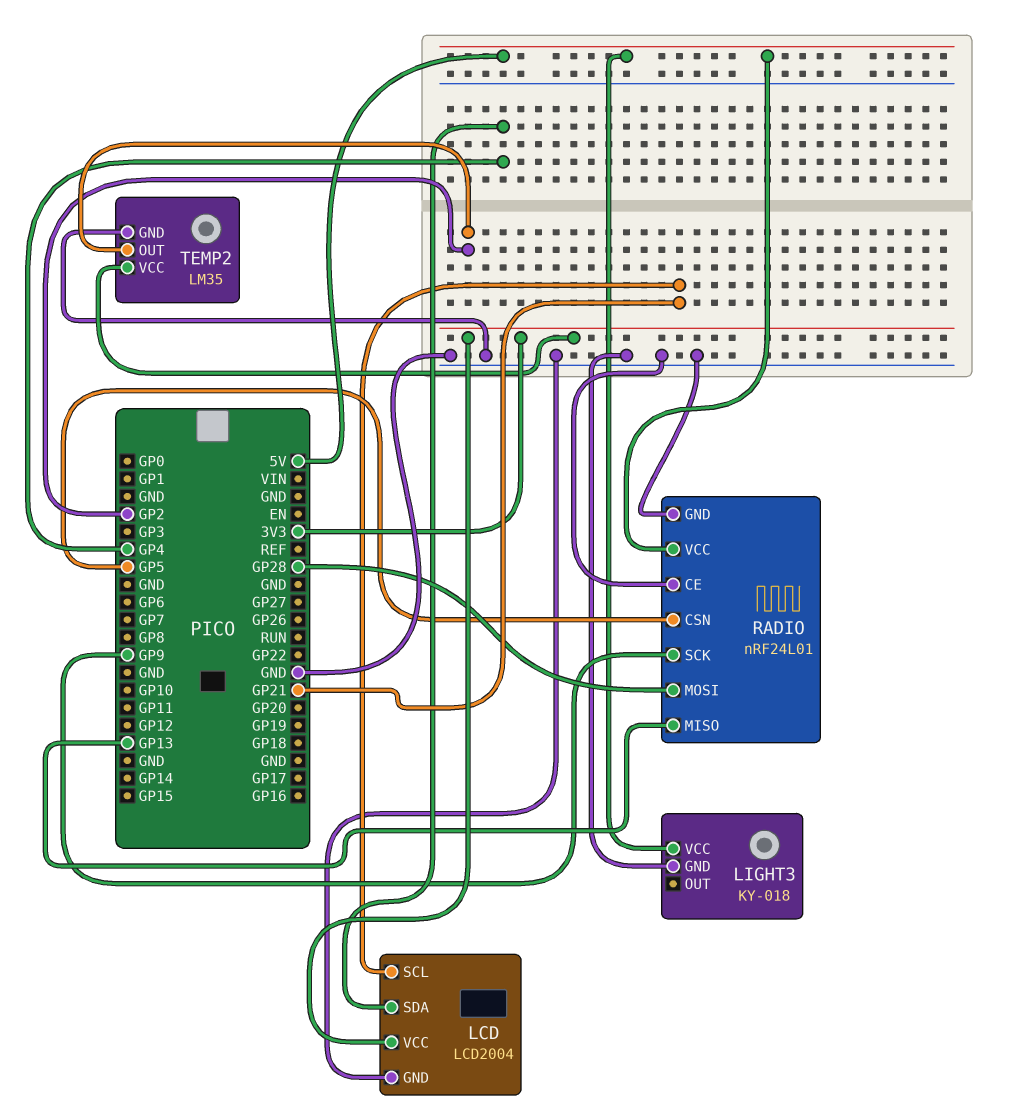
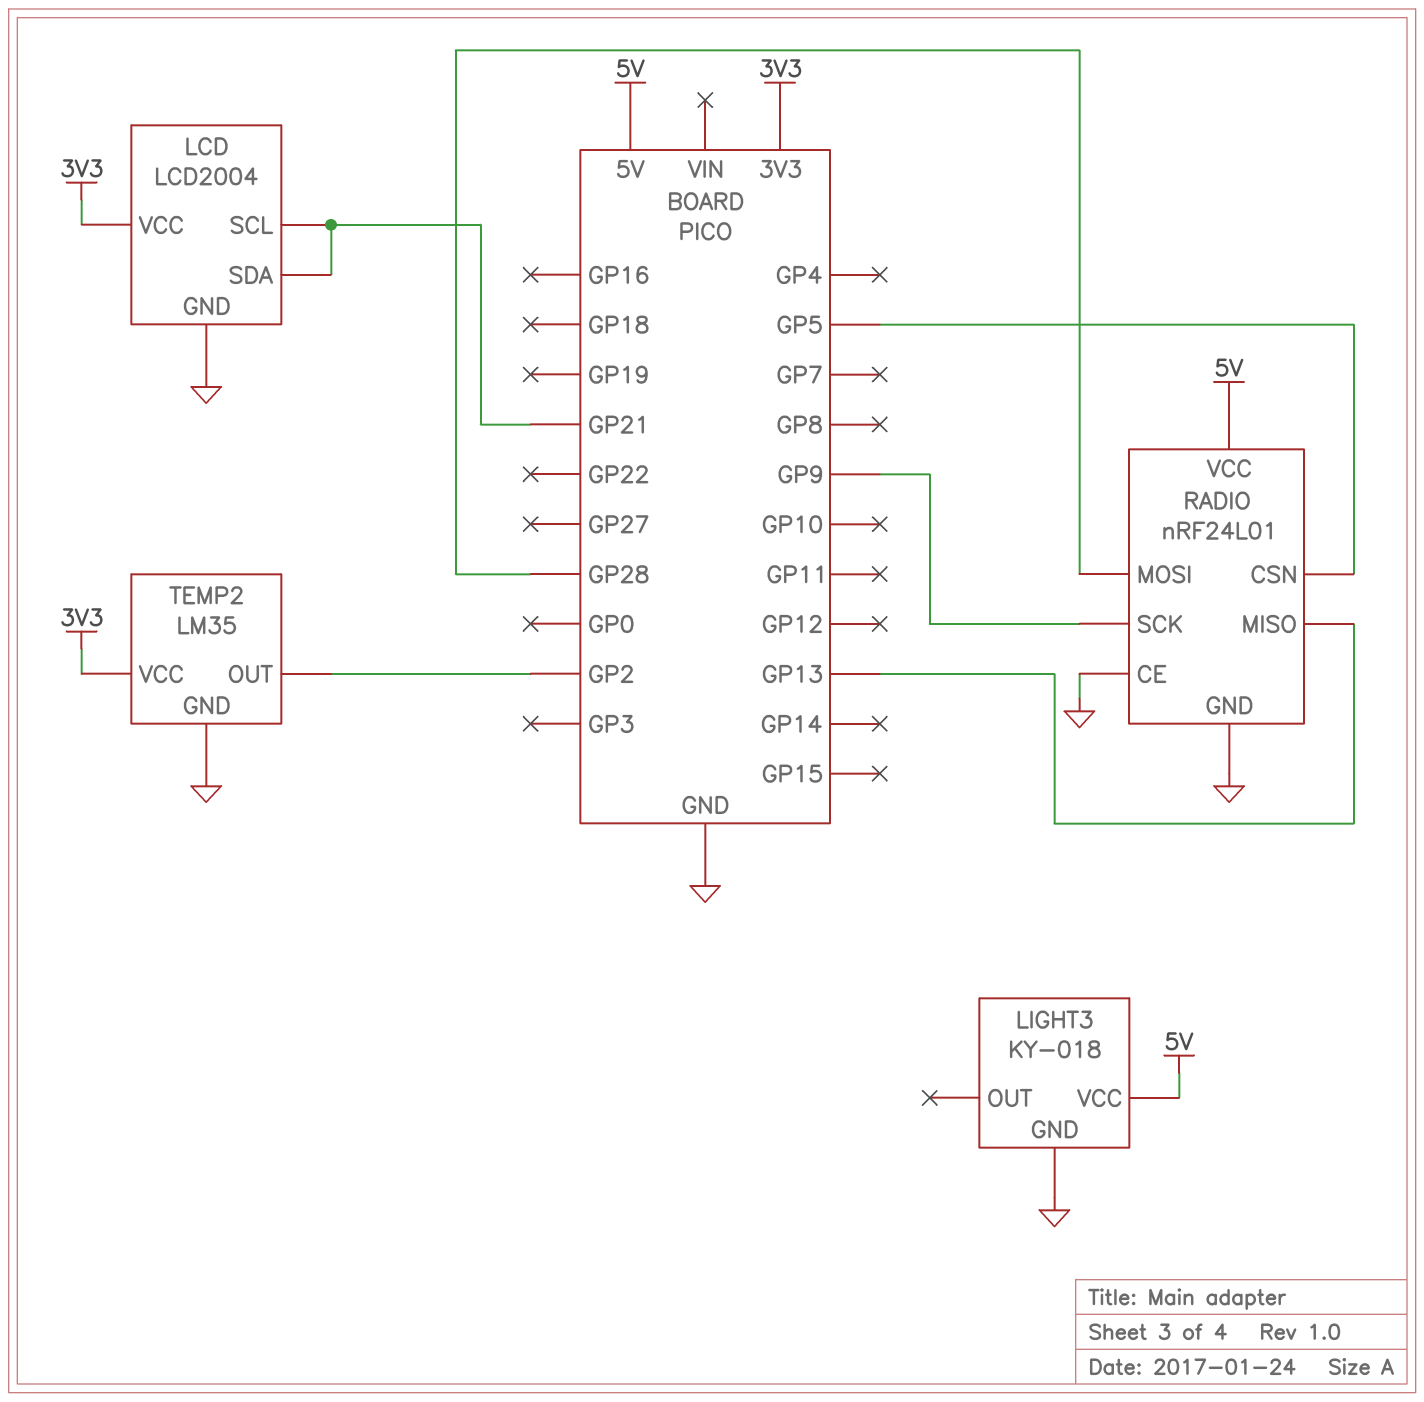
LCD pin SDA: GP4 -> GP21

